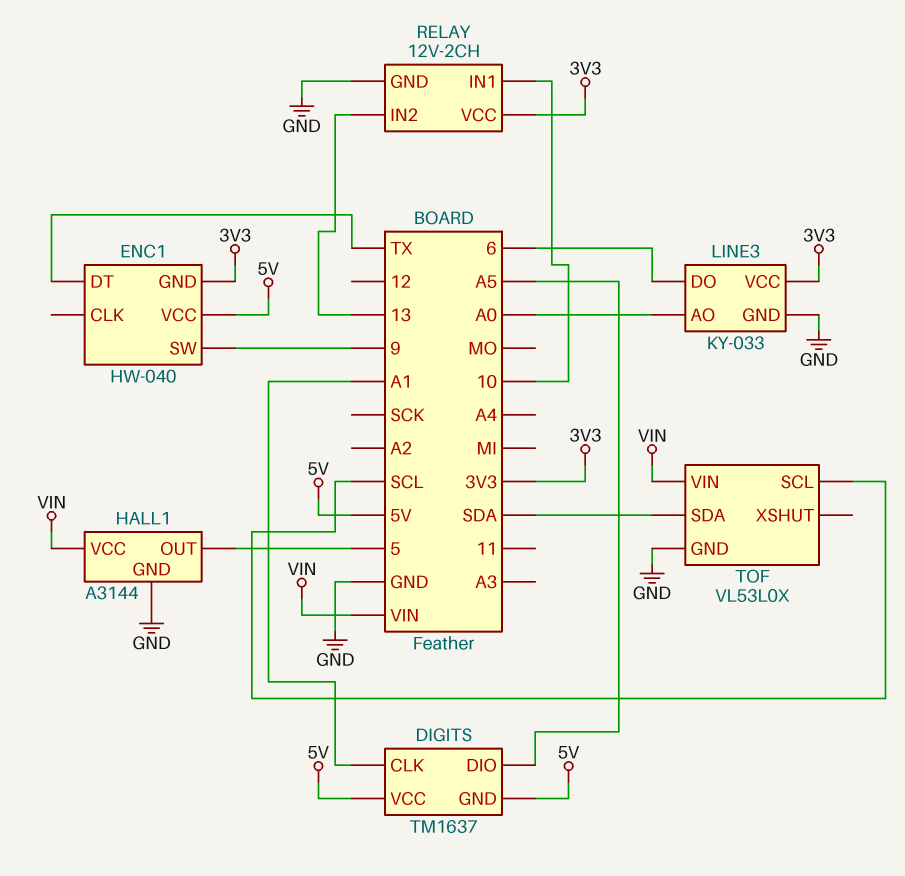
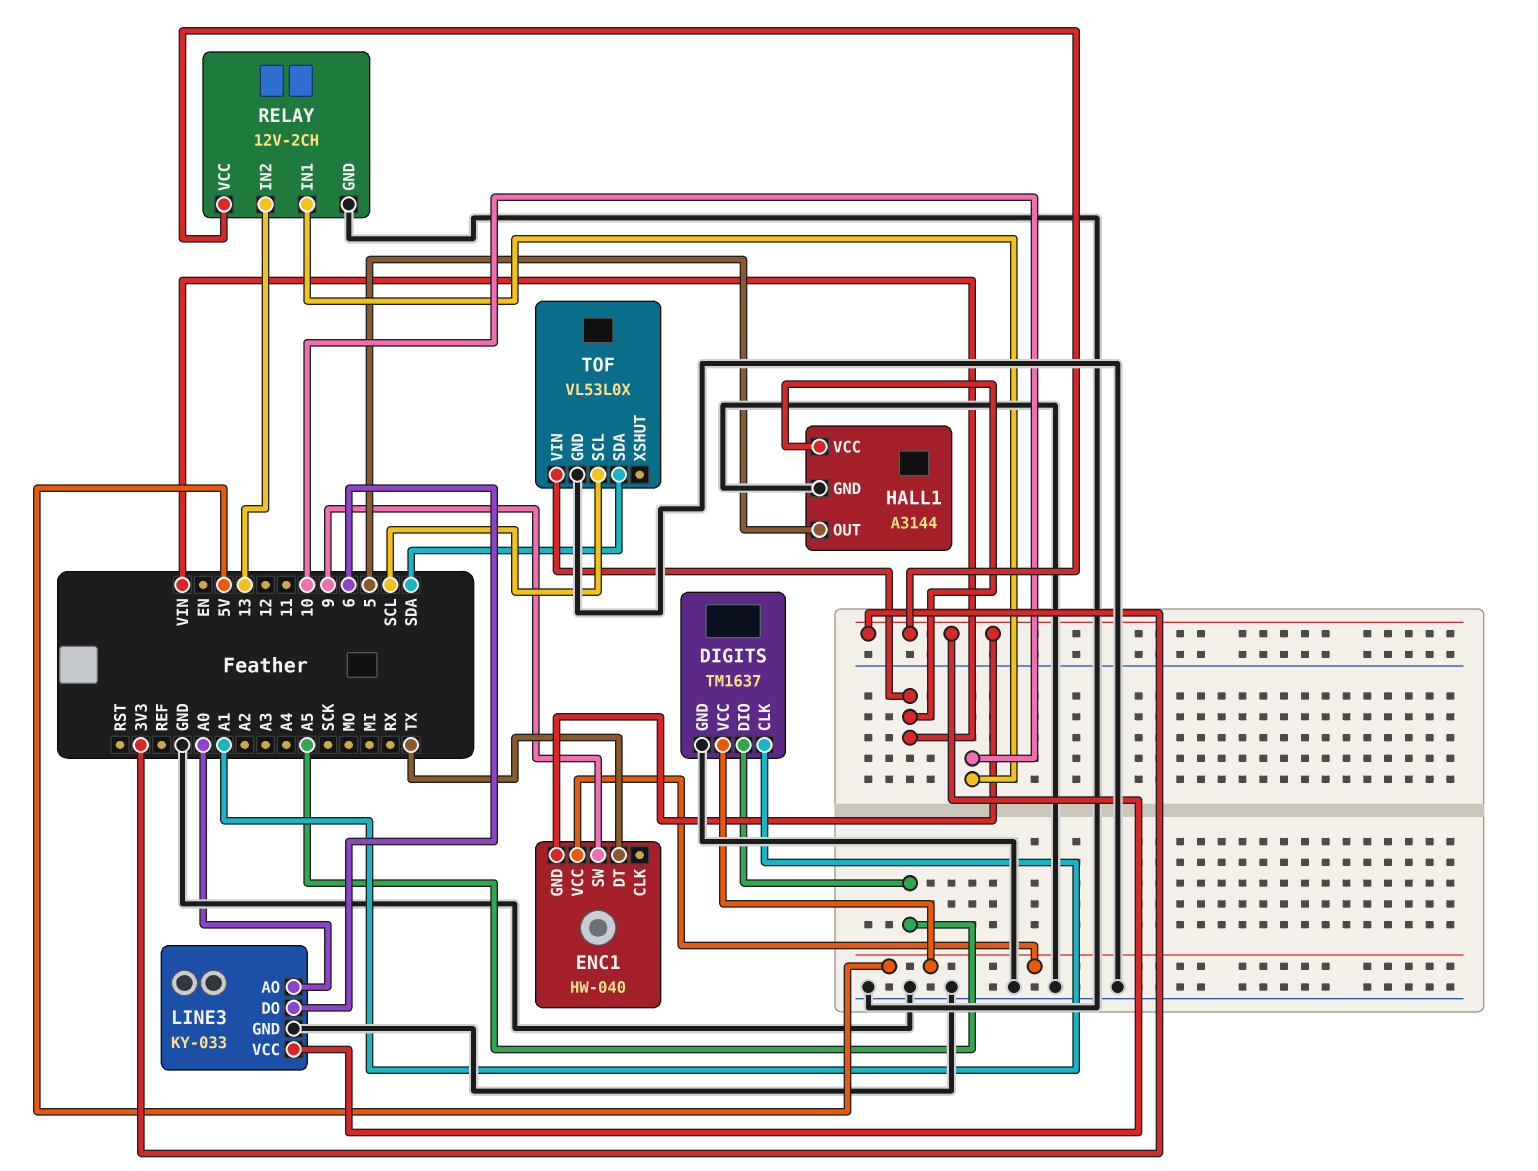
DIGITS pin GND: 5V -> GND

